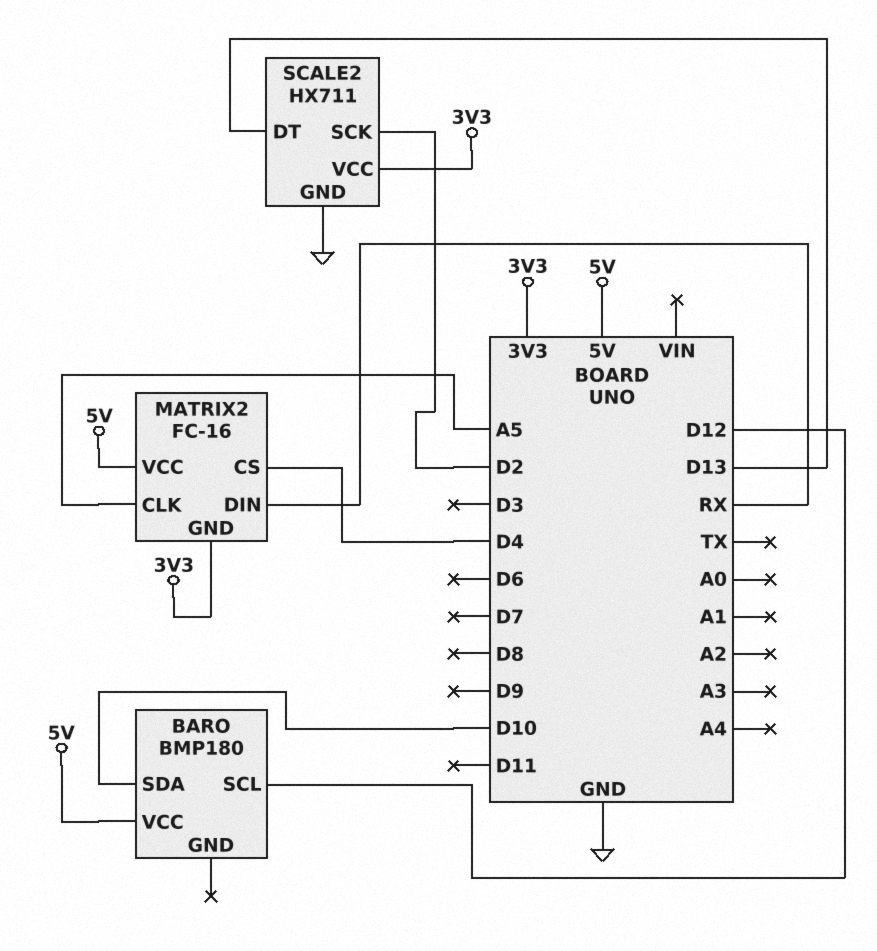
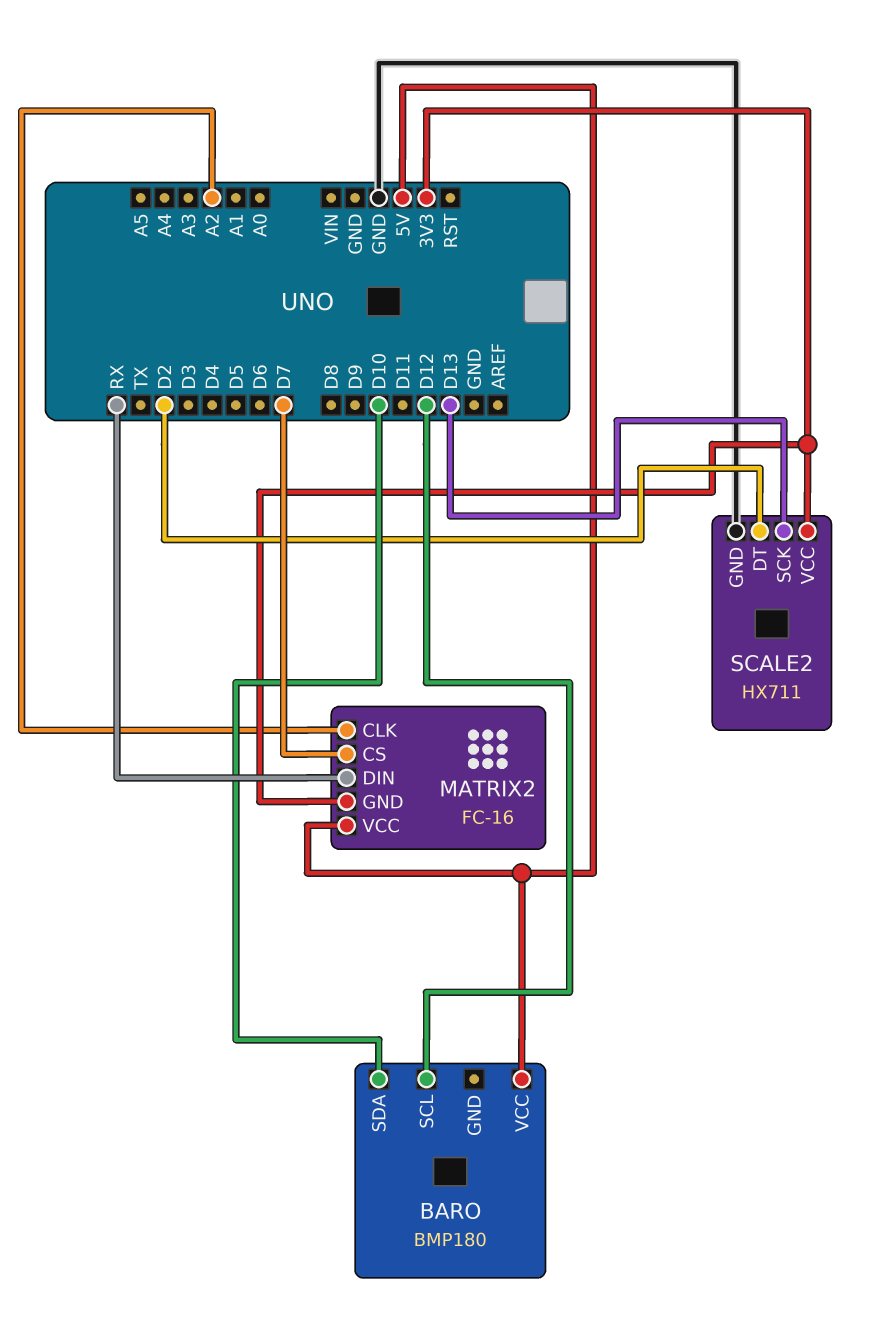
MATRIX2 pin CLK: A5 -> A2
MATRIX2 pin CS: D4 -> D7
SCALE2 pin DT: D13 -> D2
SCALE2 pin SCK: D2 -> D13

